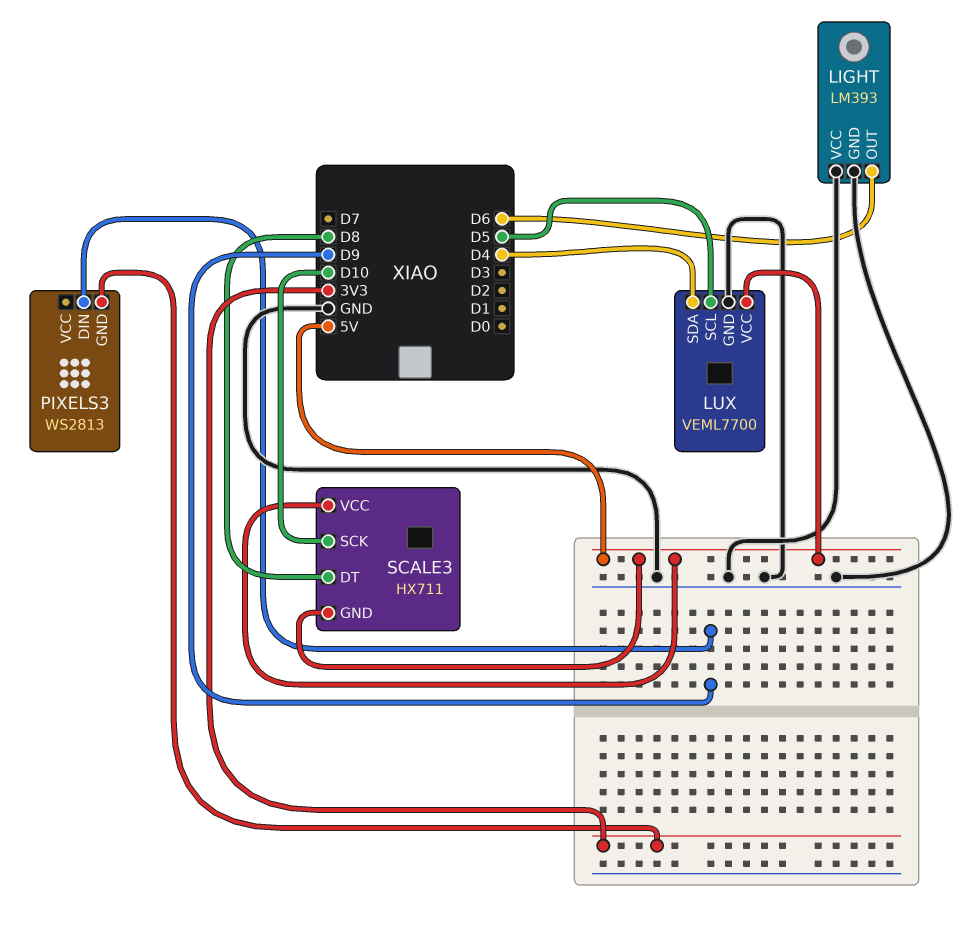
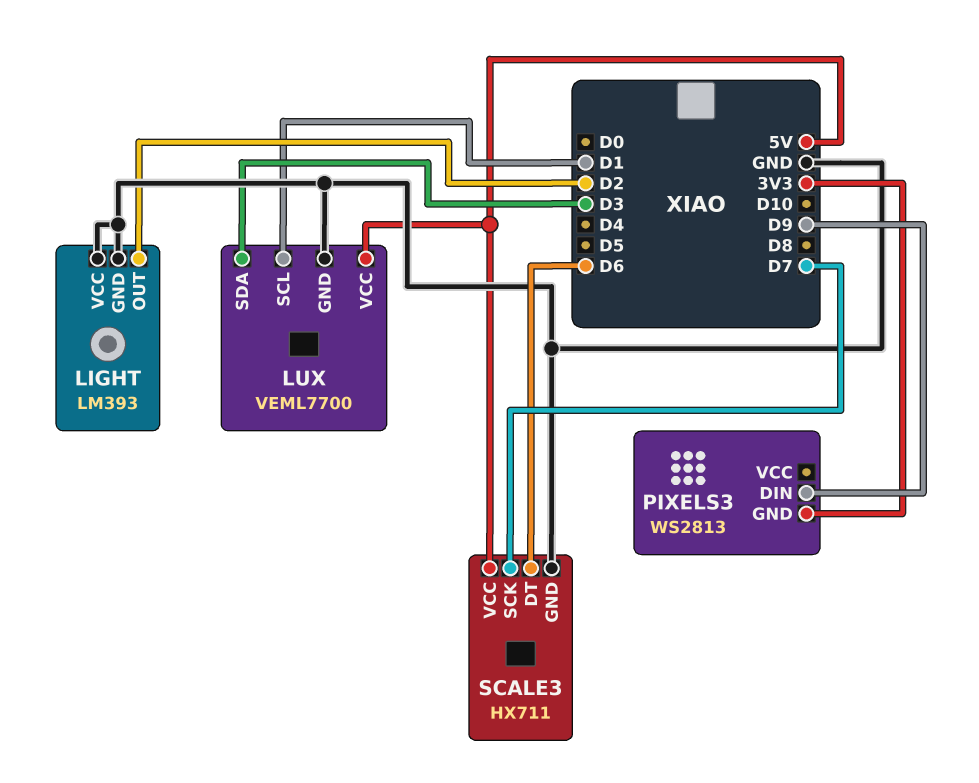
LIGHT pin OUT: D6 -> D2
LUX pin SCL: D5 -> D1
LUX pin SDA: D4 -> D3
SCALE3 pin DT: D8 -> D6
SCALE3 pin GND: 5V -> GND
SCALE3 pin SCK: D10 -> D7

